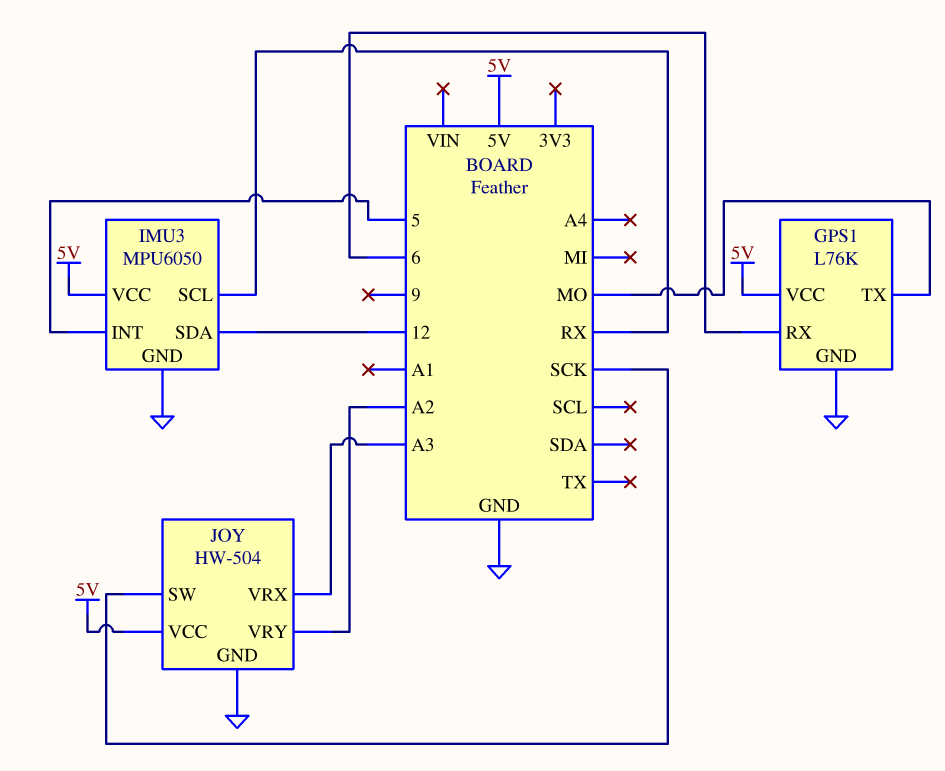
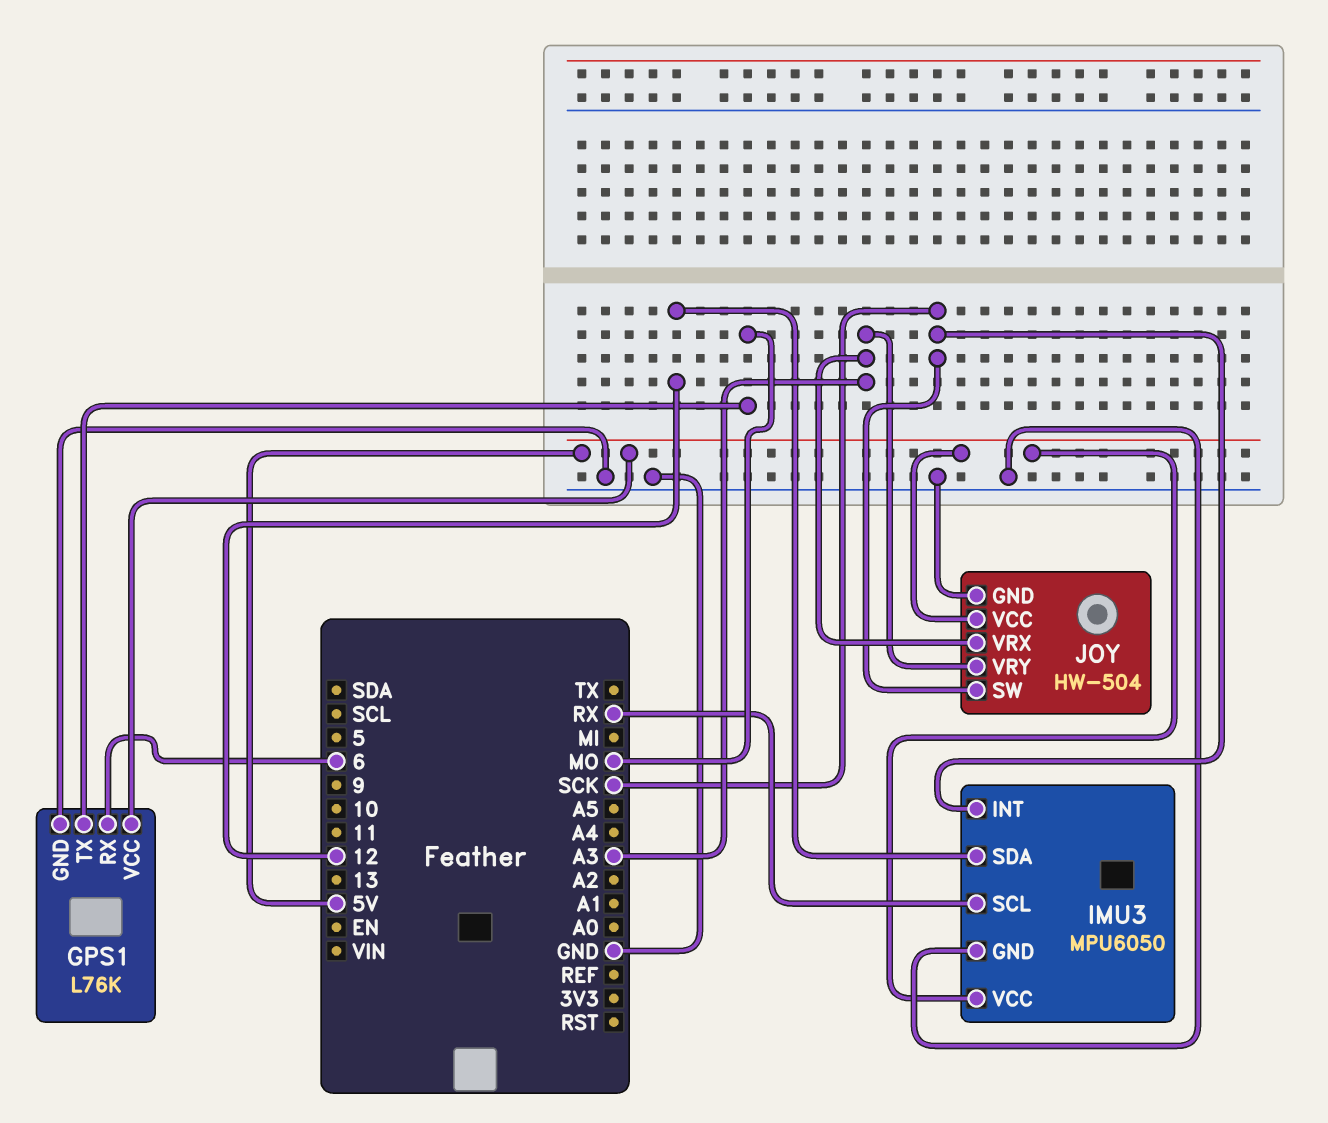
IMU3 pin INT: 5 -> SCK
JOY pin VRY: A2 -> A3

